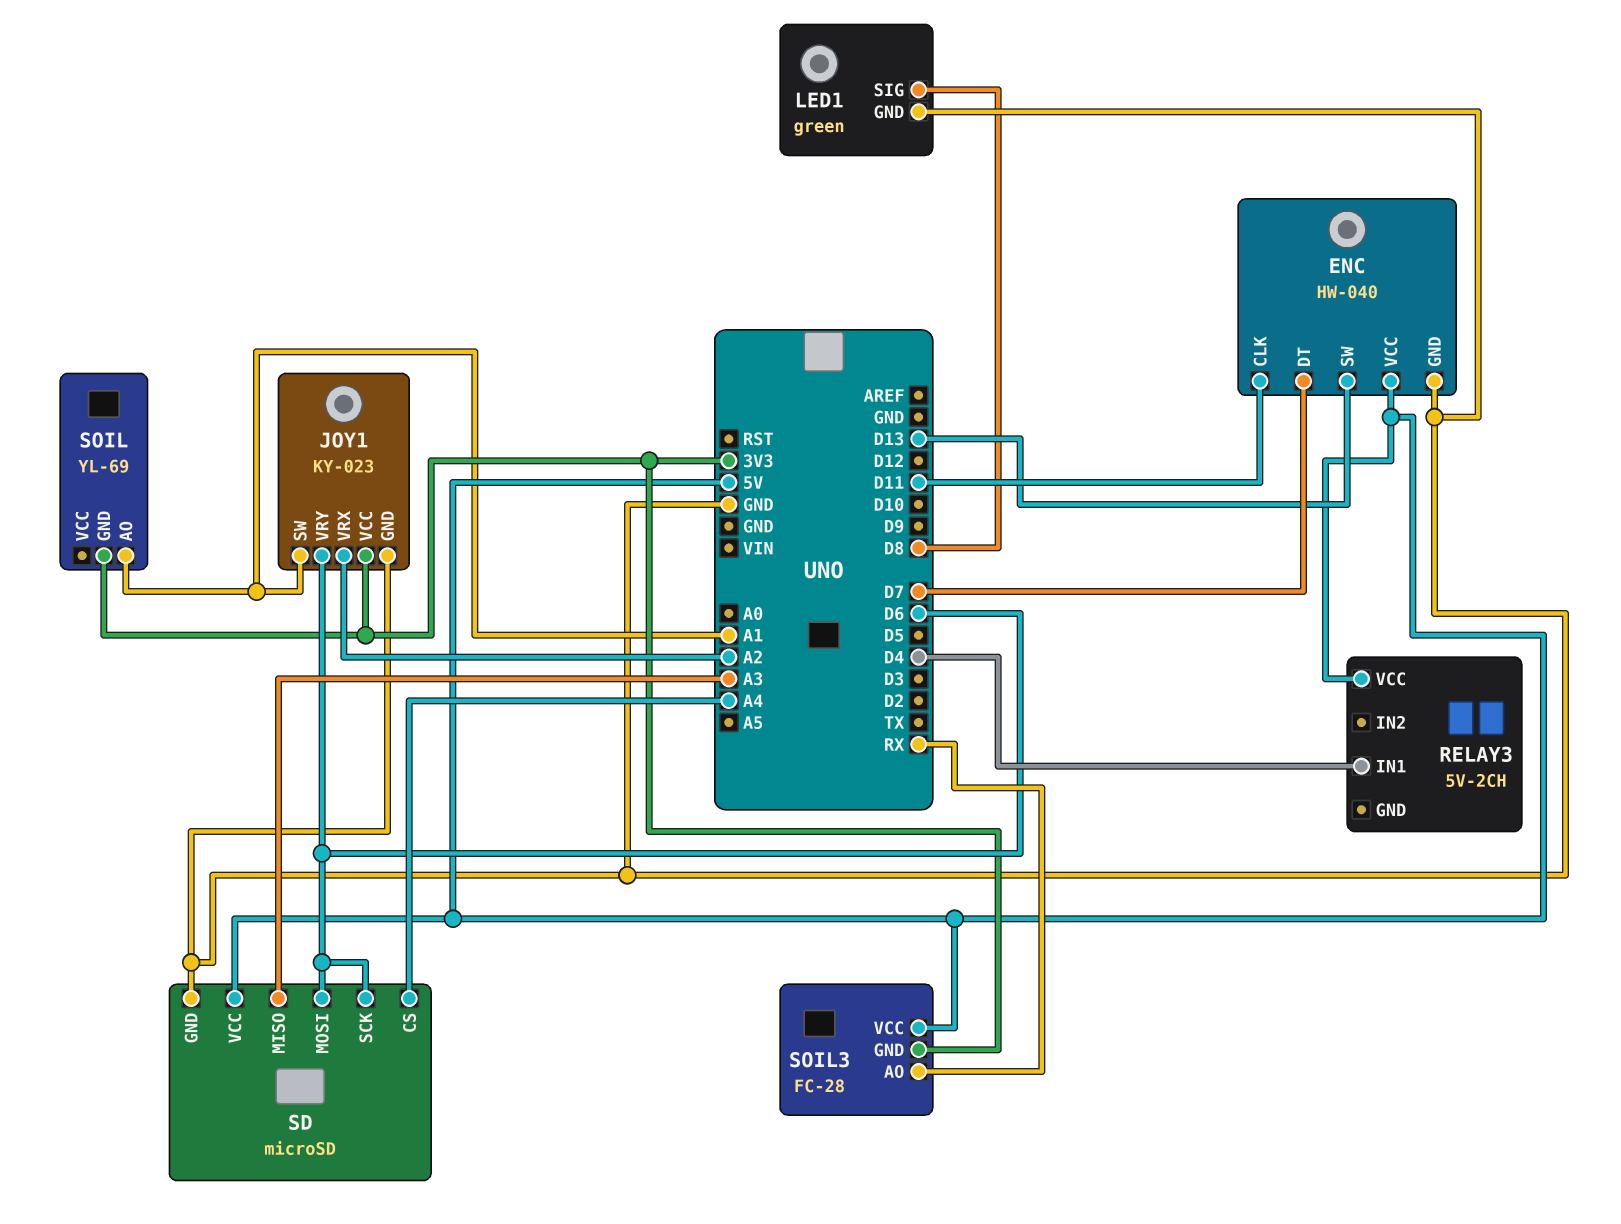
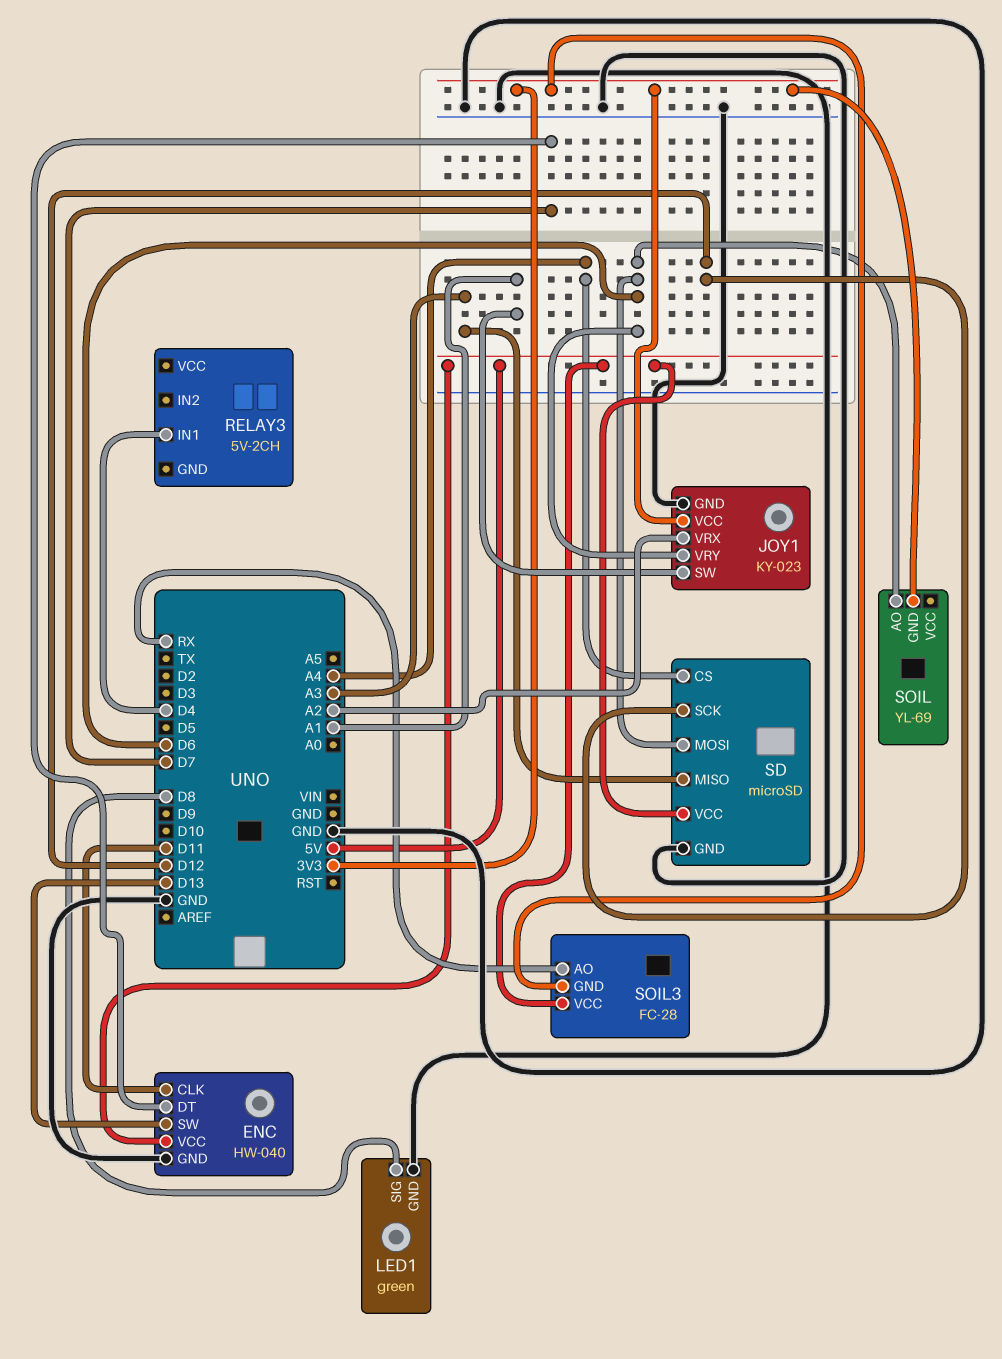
RELAY3 pin VCC: 5V -> none
SD pin SCK: D6 -> D12
SOIL pin AO: A1 -> D6

